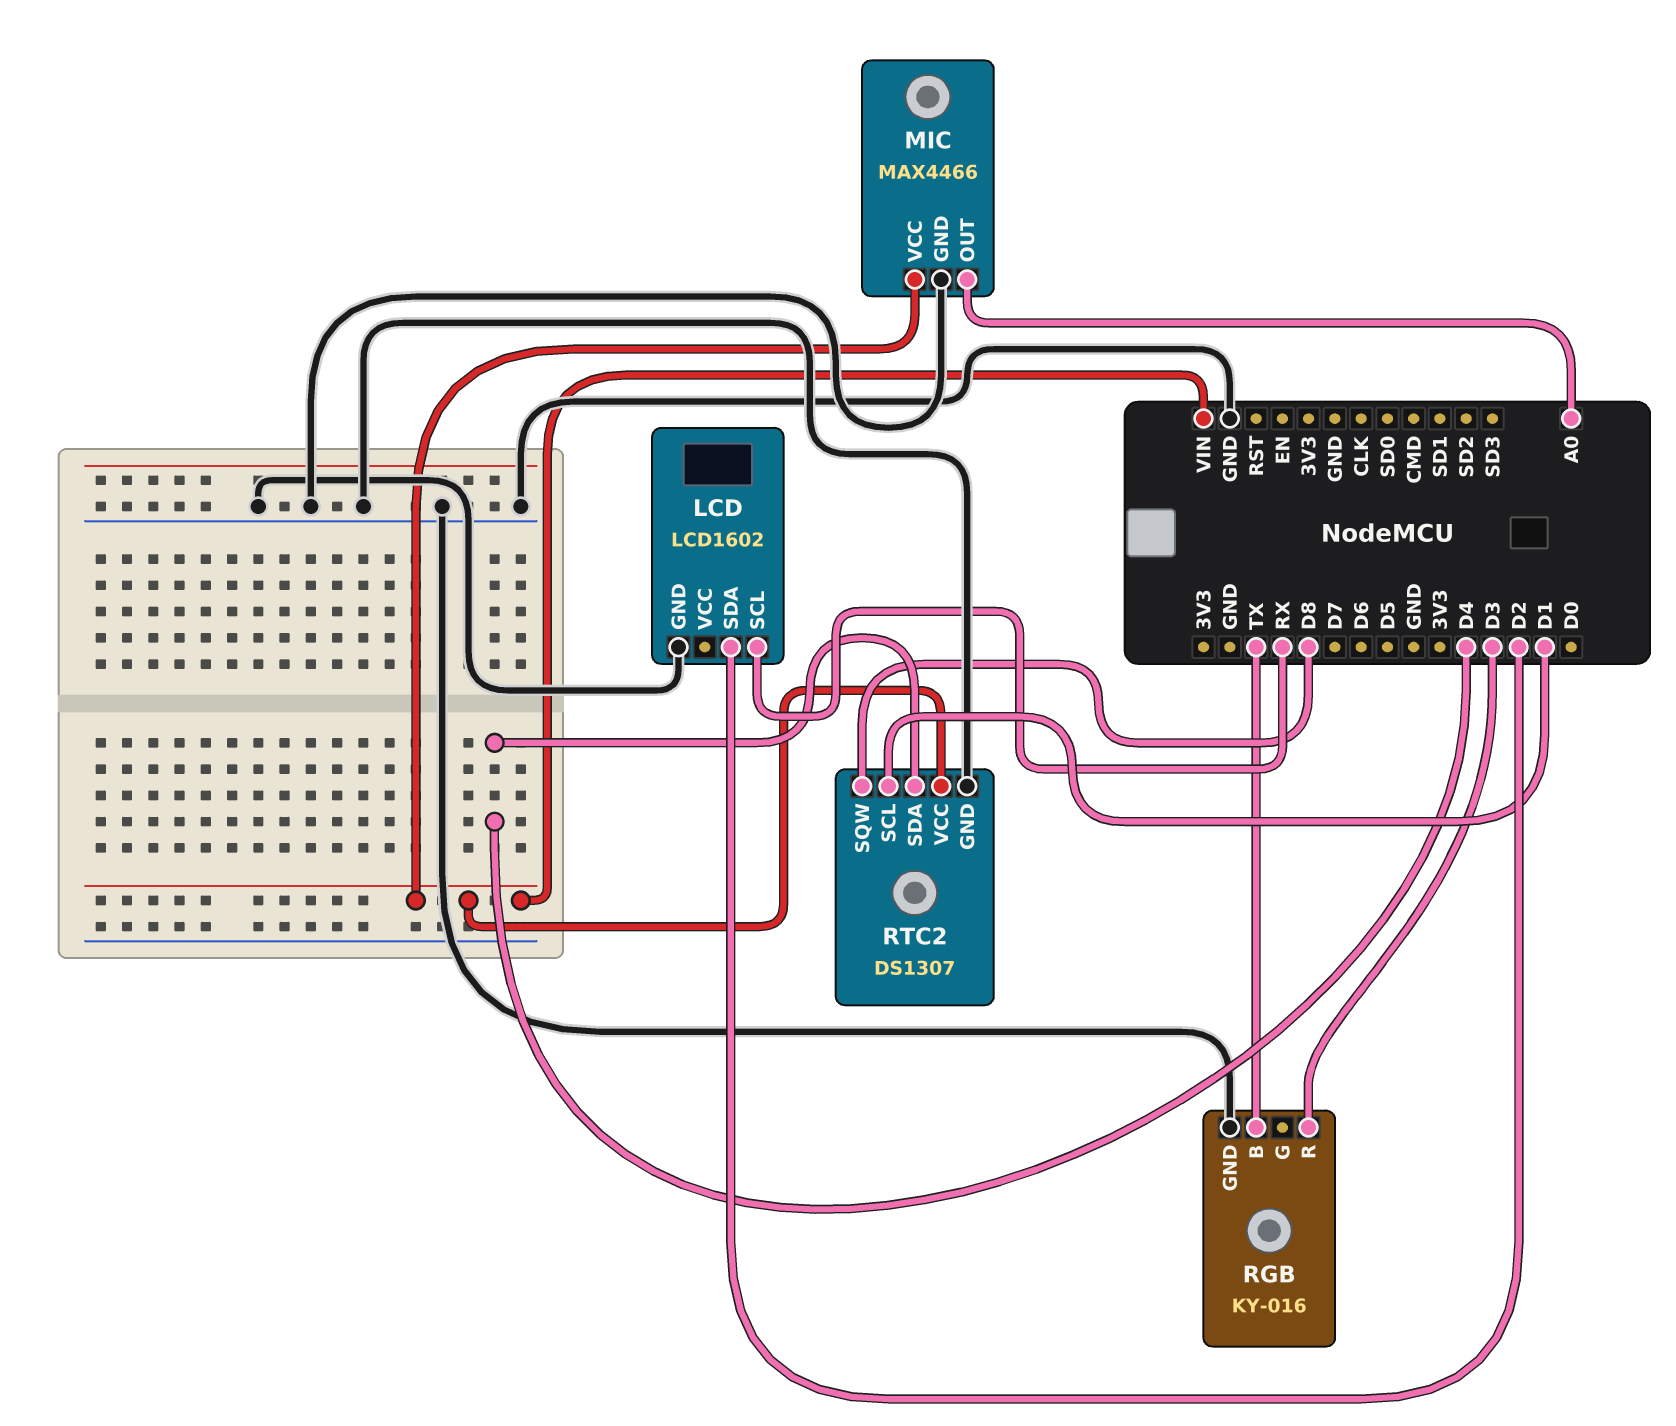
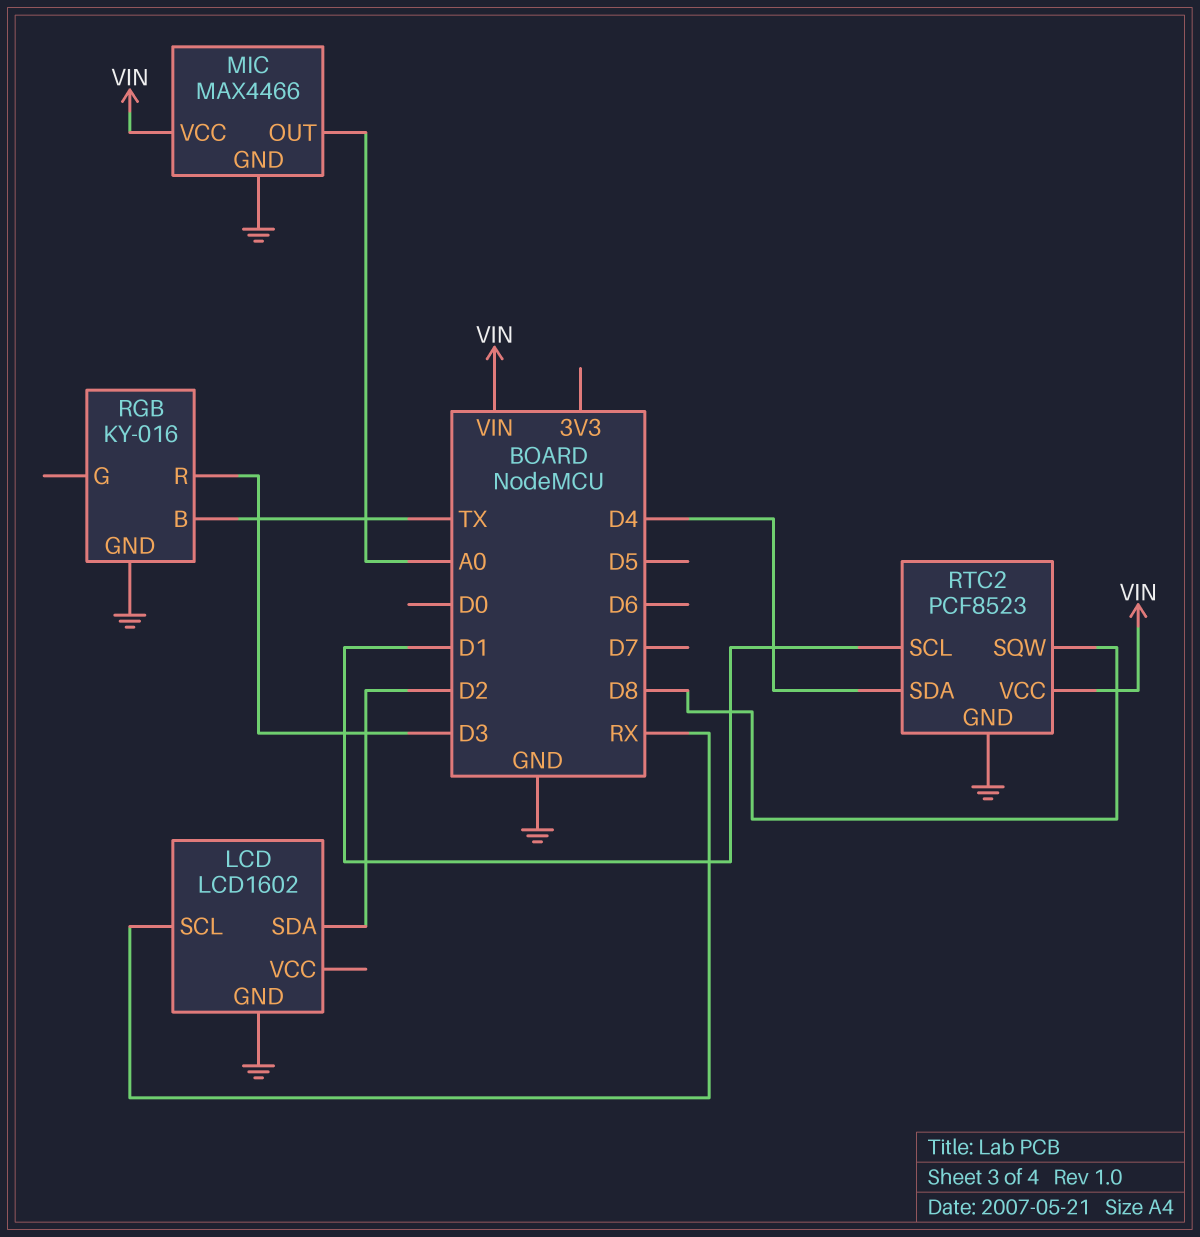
RTC2: DS1307 -> PCF8523

